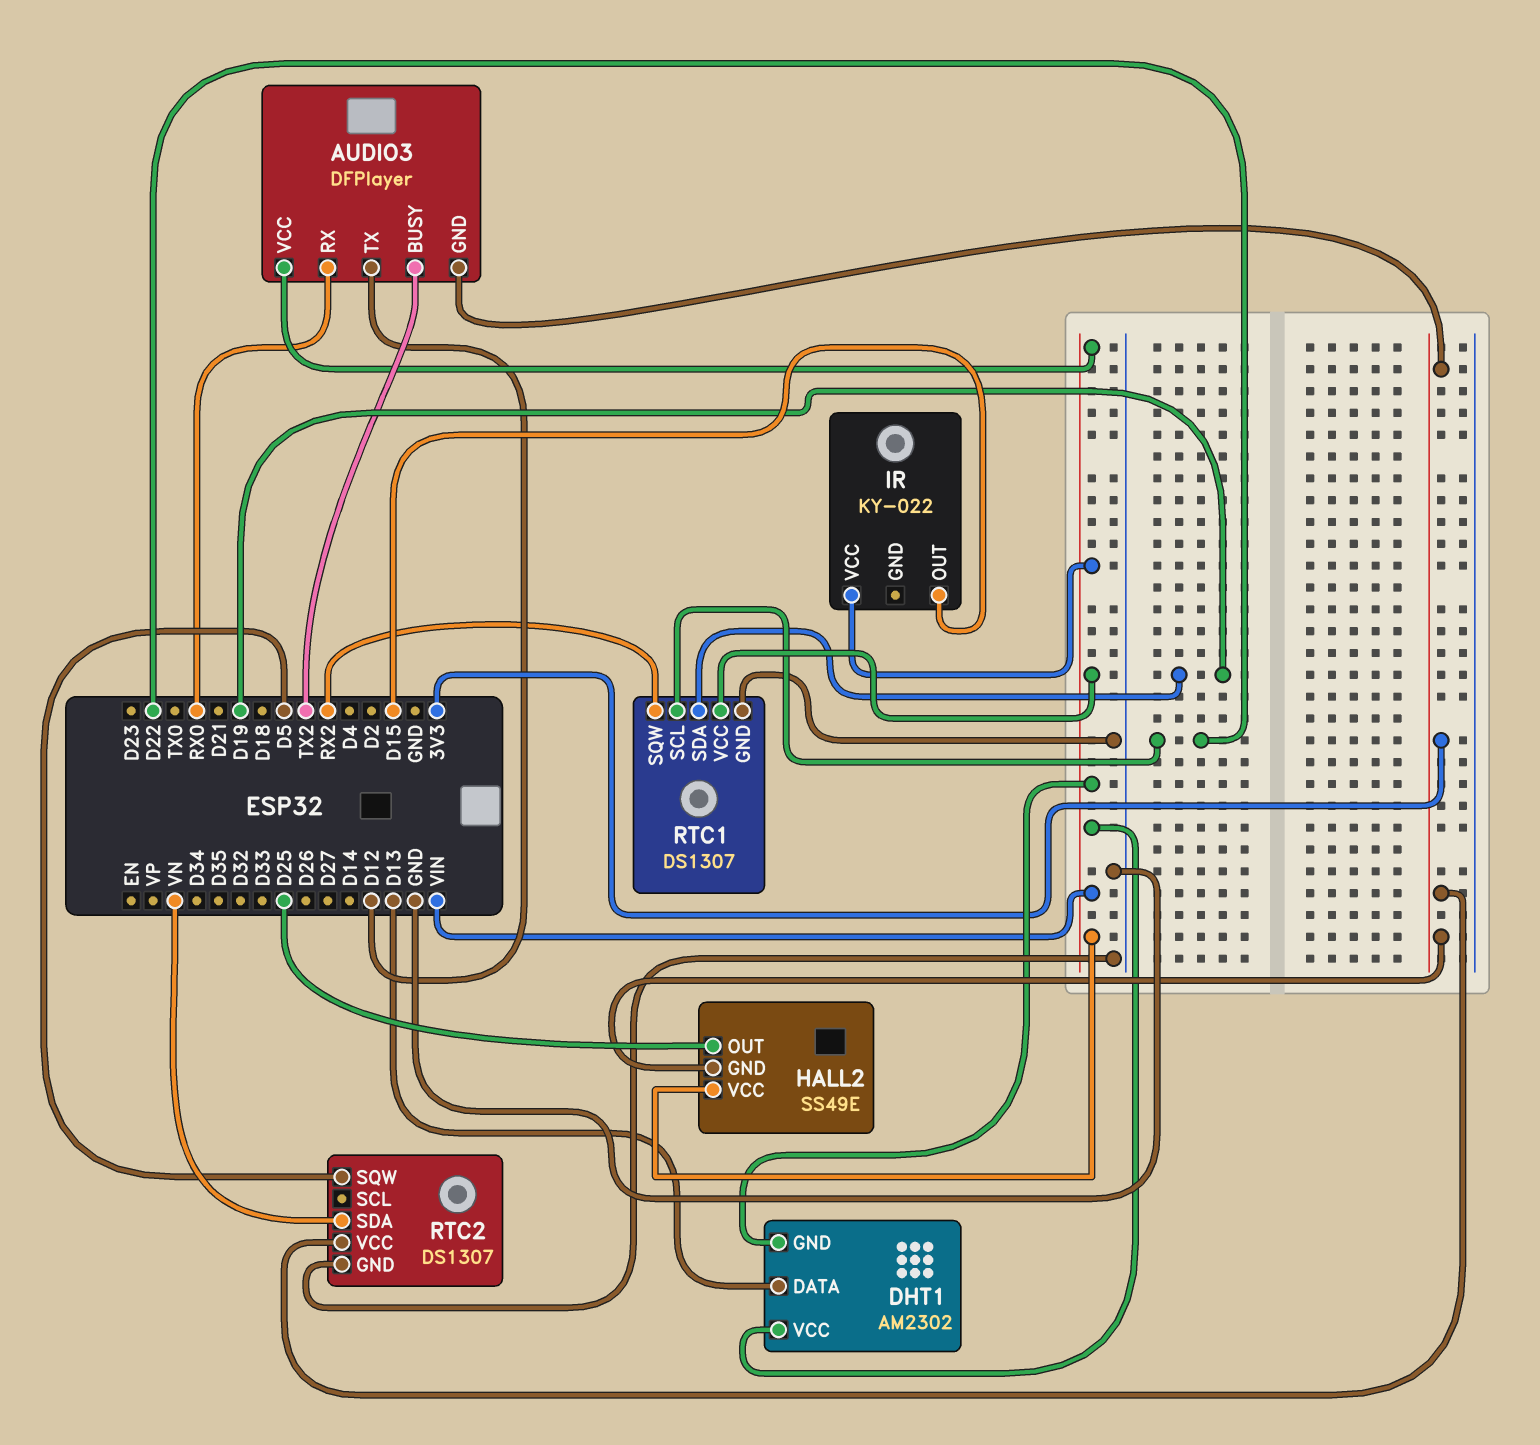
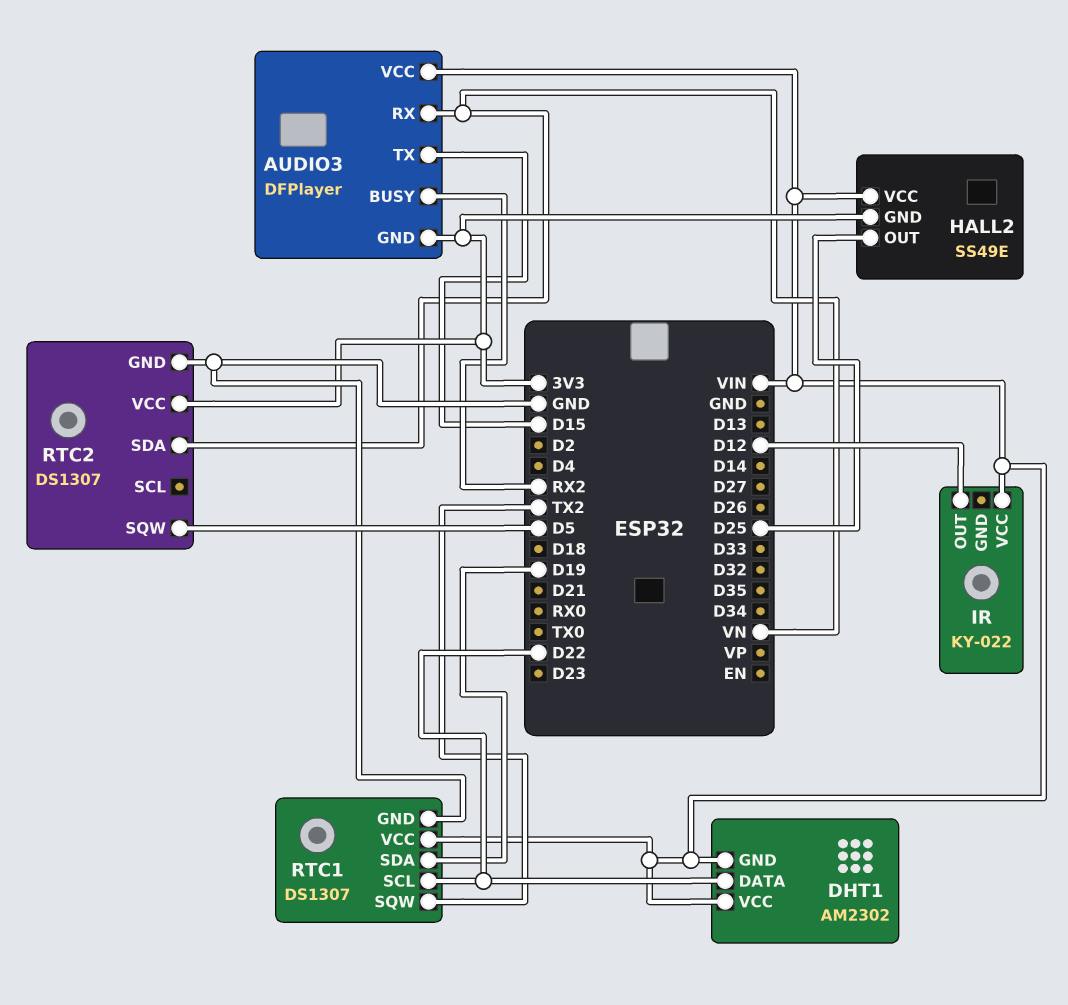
AUDIO3 pin BUSY: TX2 -> RX2
AUDIO3 pin RX: RX0 -> VN
AUDIO3 pin TX: D12 -> D15
DHT1 pin DATA: D13 -> D22
IR pin OUT: D15 -> D12
RTC1 pin SQW: RX2 -> TX2

